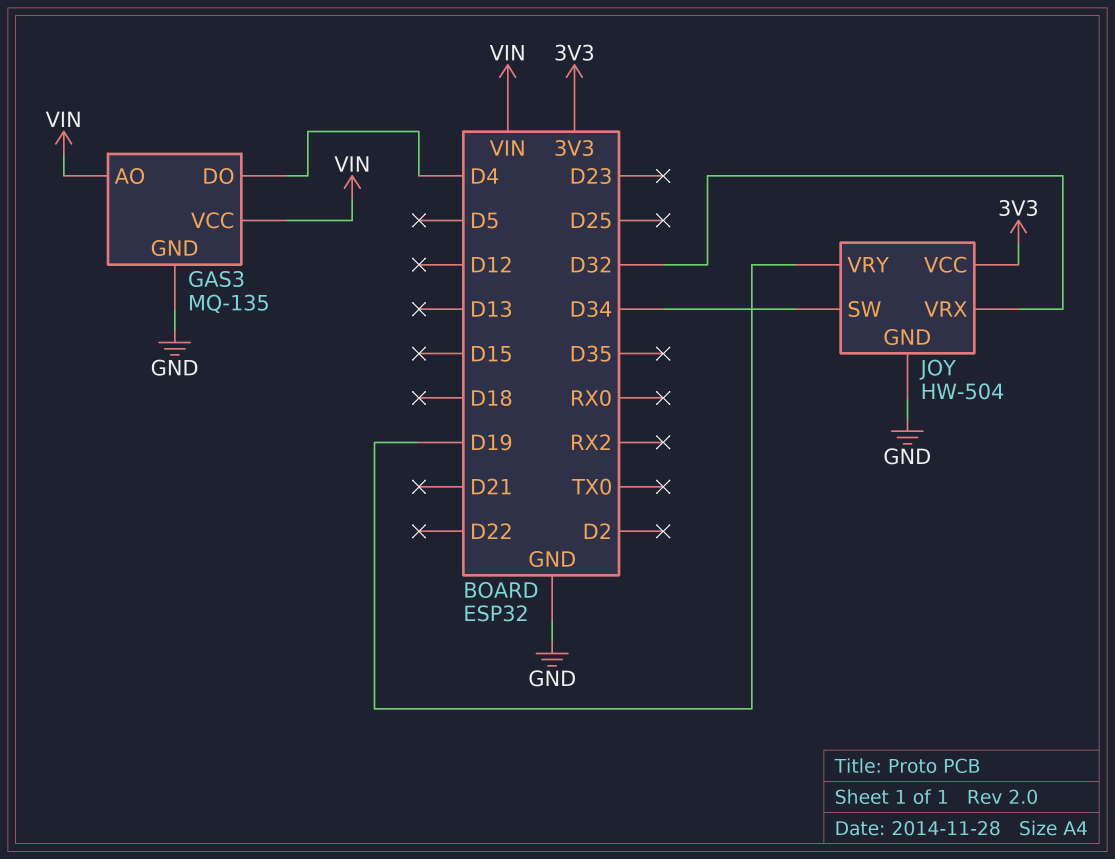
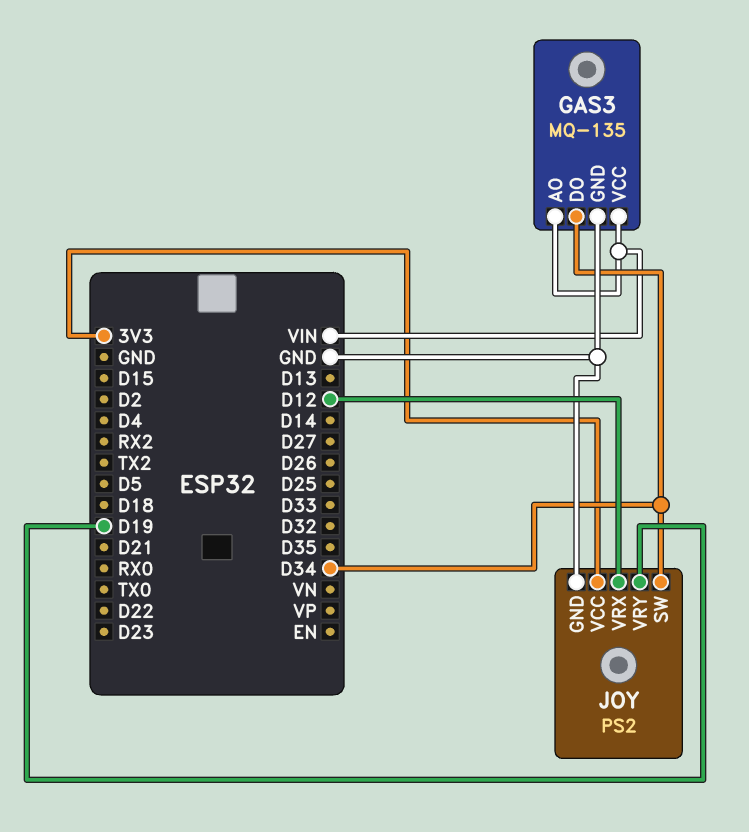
GAS3 pin DO: D4 -> D34
JOY: HW-504 -> PS2
JOY pin VRX: D32 -> D12

